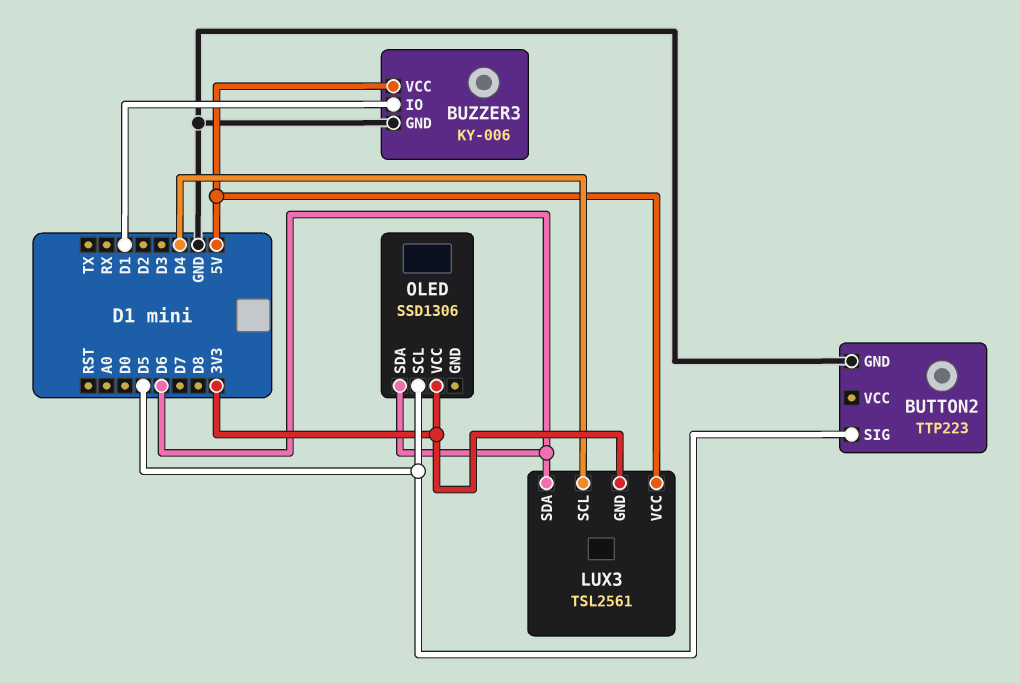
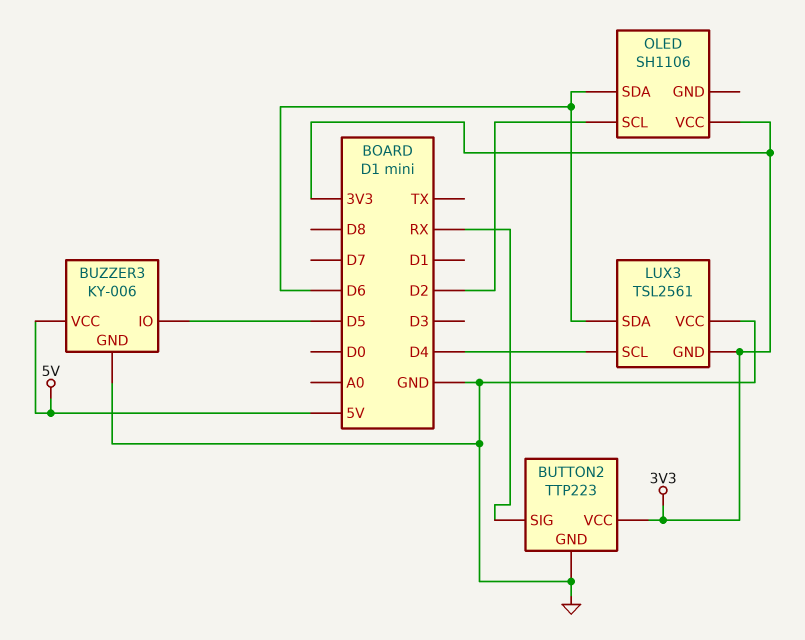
BUTTON2 pin SIG: D5 -> RX
BUTTON2 pin VCC: none -> 3V3
BUZZER3 pin IO: D1 -> D5
LUX3 pin VCC: 5V -> GND
OLED: SSD1306 -> SH1106
OLED pin SCL: D5 -> D2

